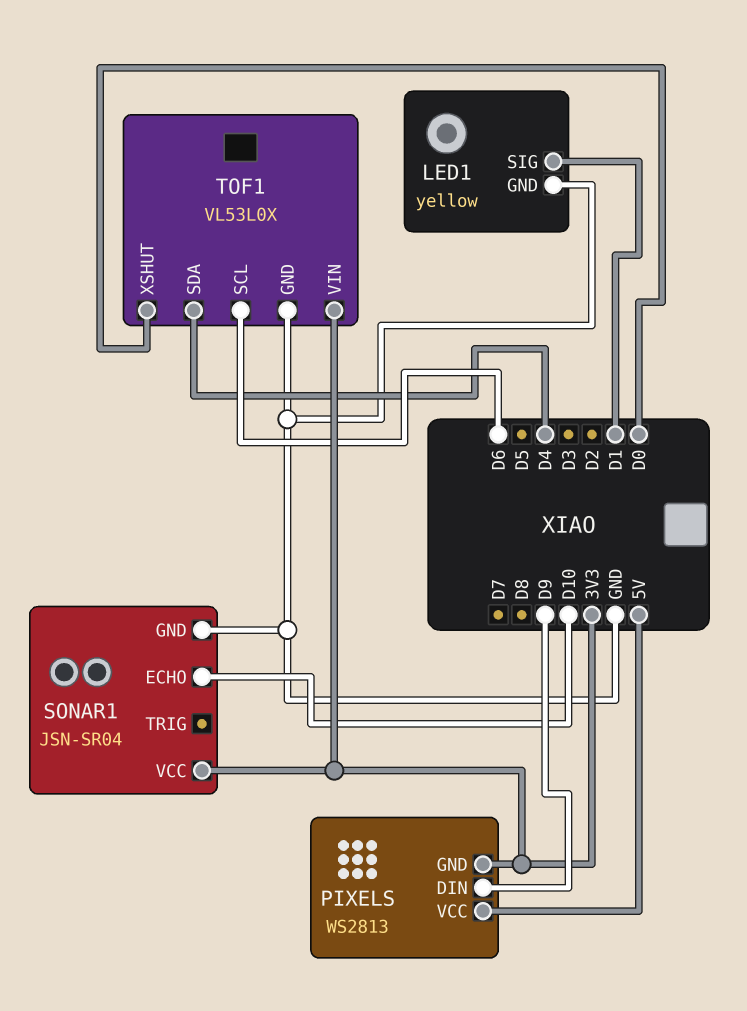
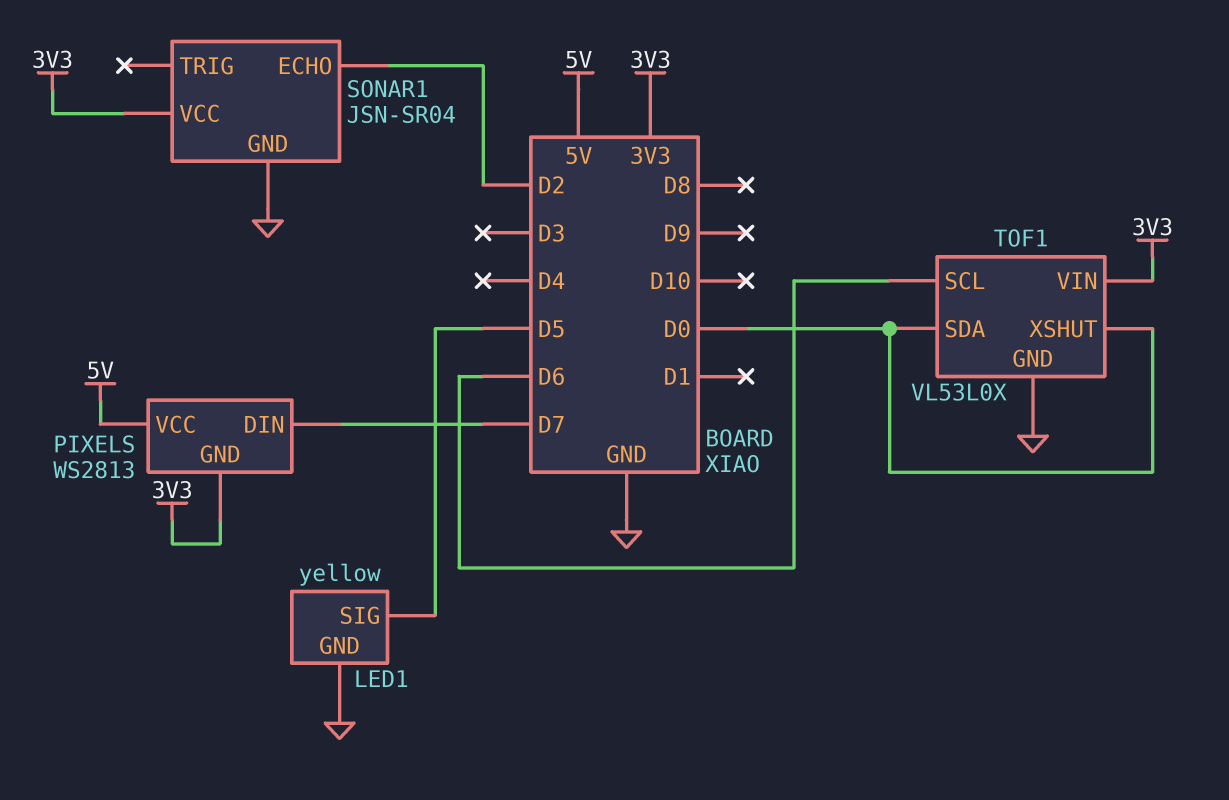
LED1 pin SIG: D1 -> D5
PIXELS pin DIN: D9 -> D7
SONAR1 pin ECHO: D10 -> D2
TOF1 pin SDA: D4 -> D0

